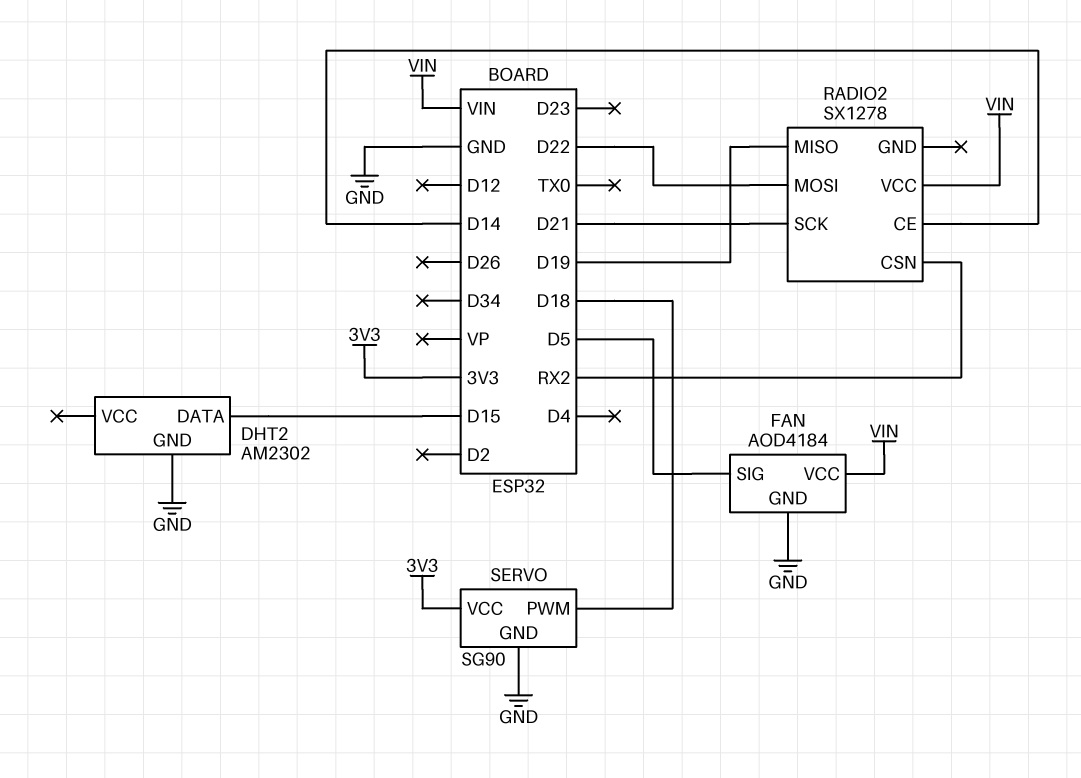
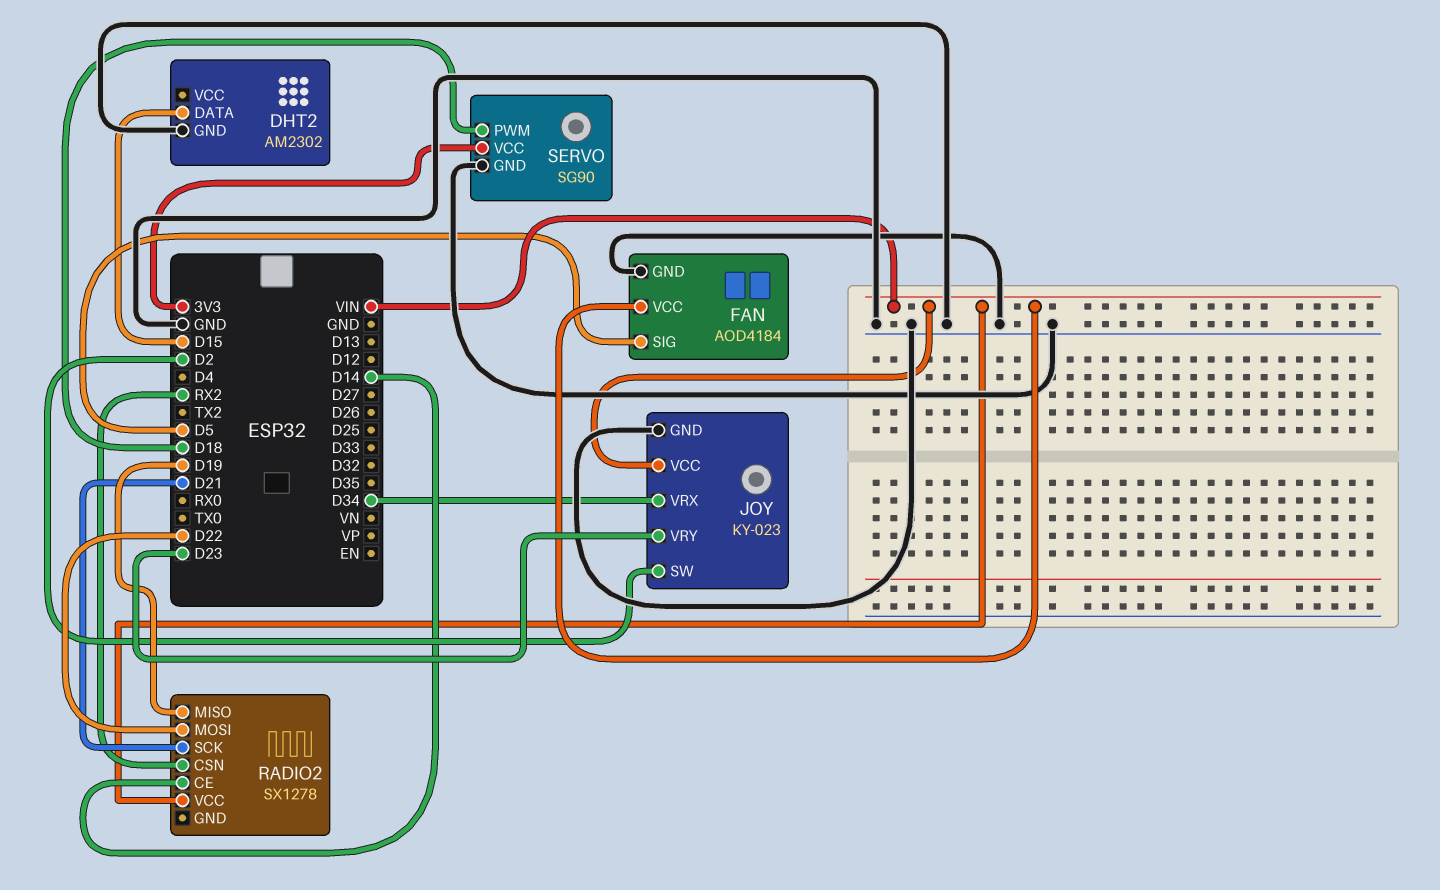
JOY: none -> KY-023
JOY pin GND: none -> GND
JOY pin SW: none -> D2
JOY pin VCC: none -> VIN
JOY pin VRX: none -> D34
JOY pin VRY: none -> D23

